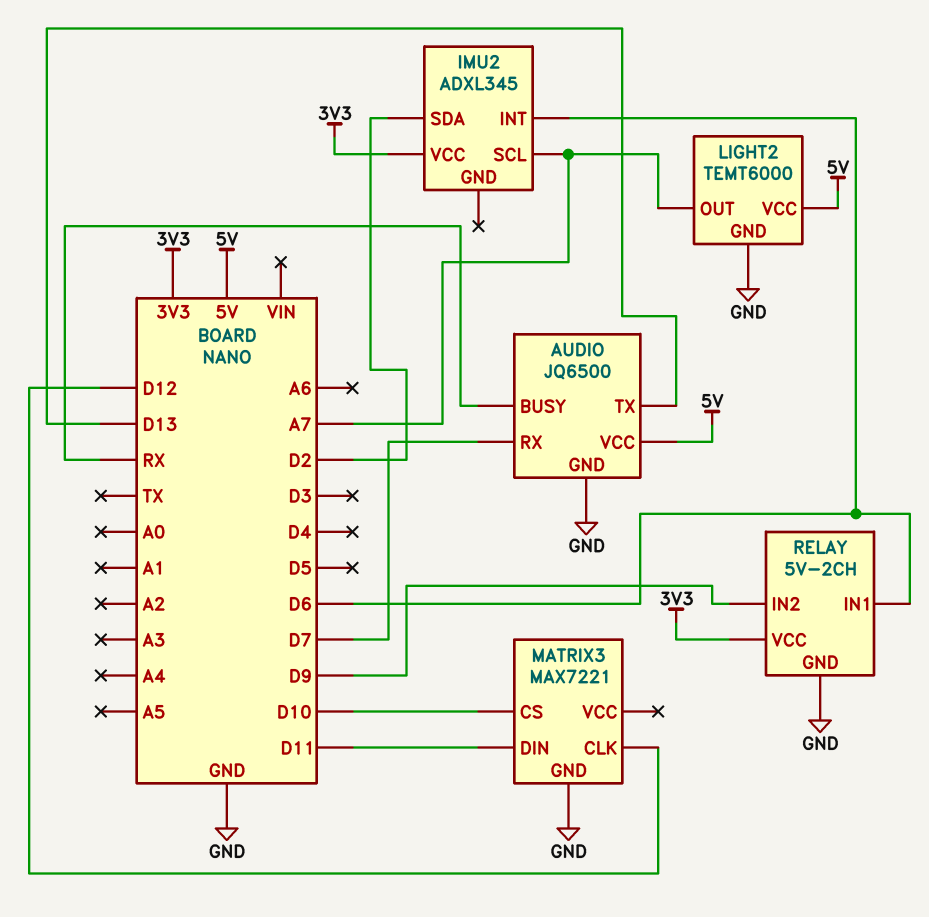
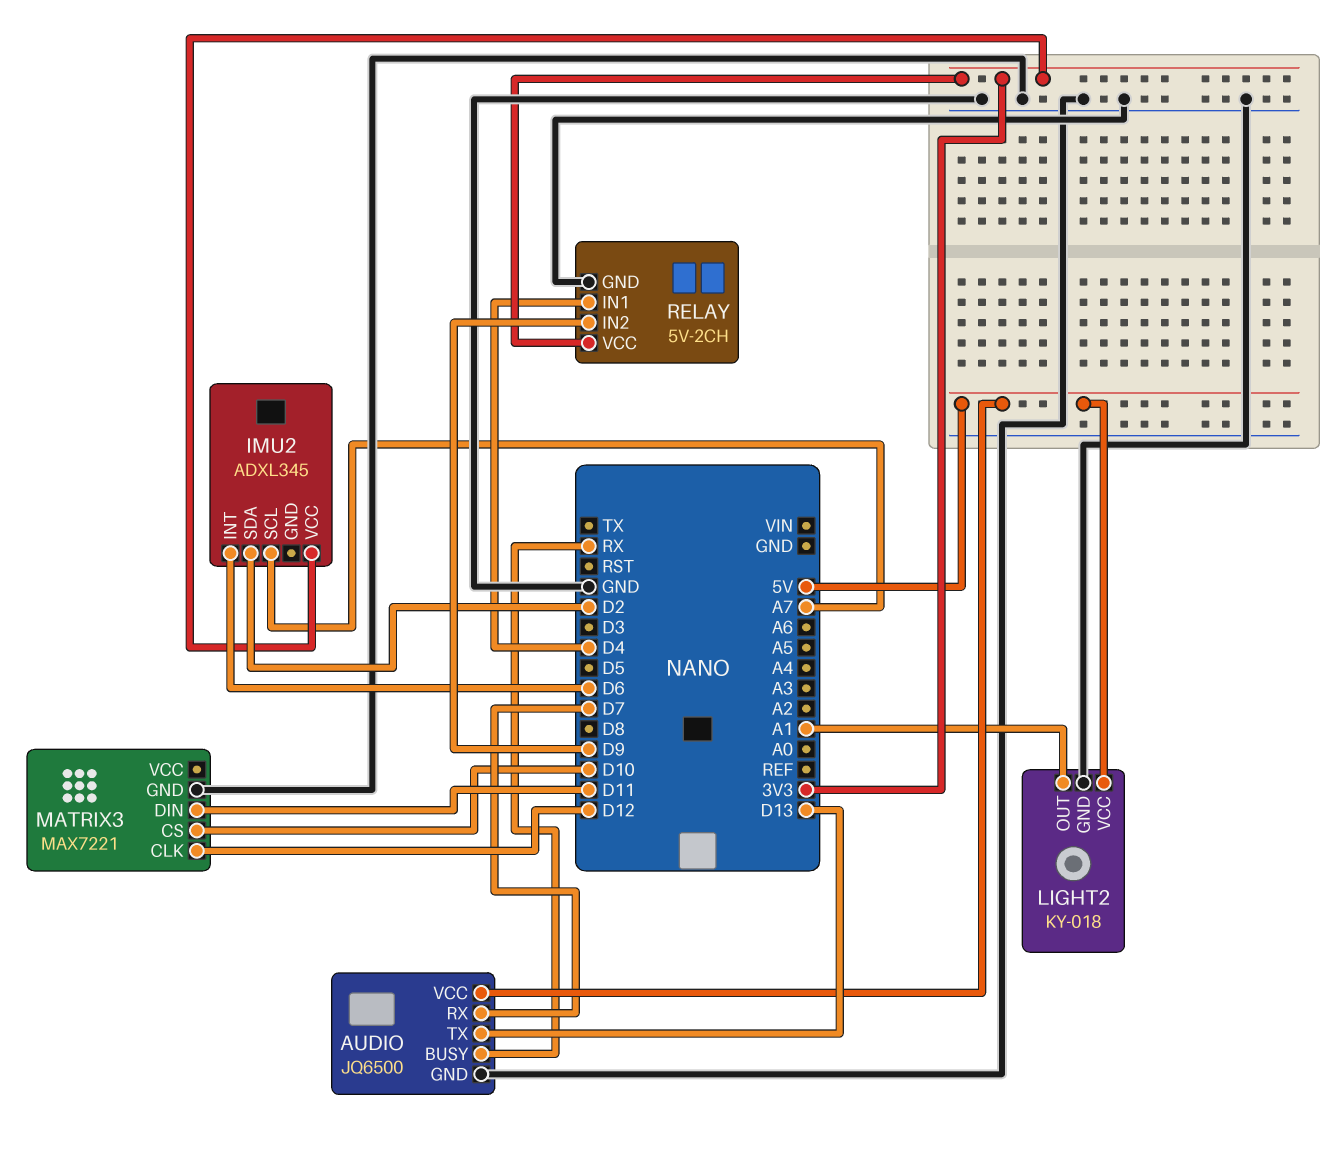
LIGHT2: TEMT6000 -> KY-018
LIGHT2 pin OUT: A7 -> A1
RELAY pin IN1: D6 -> D4

